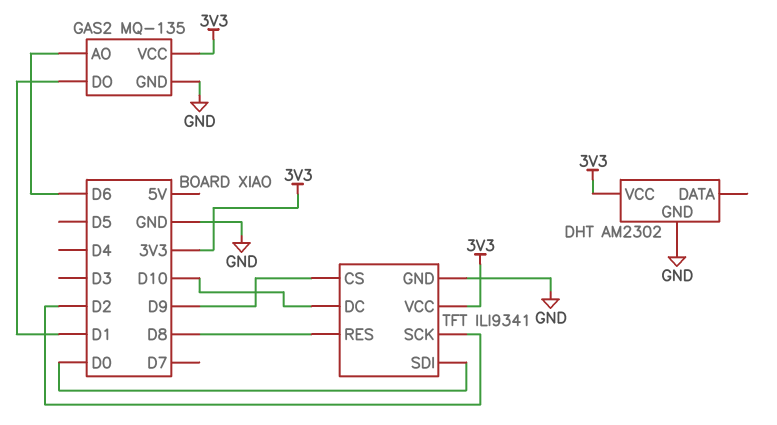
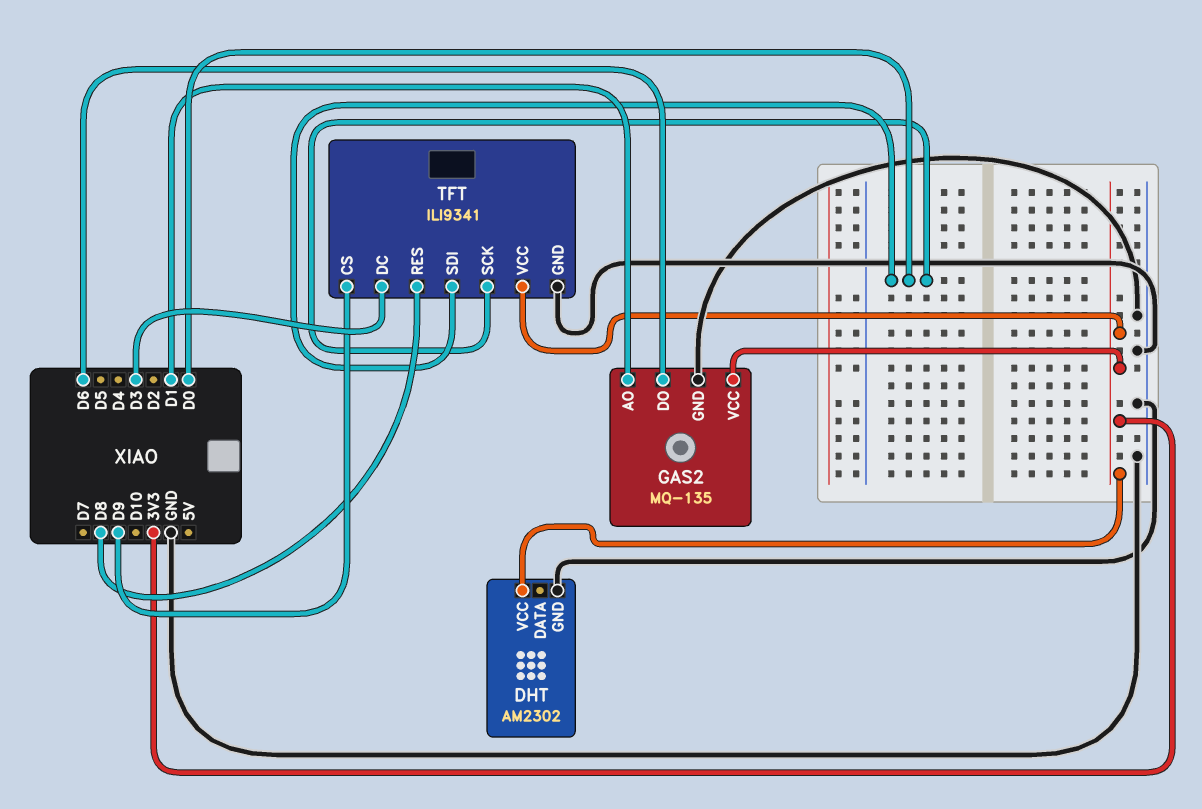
GAS2 pin AO: D6 -> D1
GAS2 pin DO: D1 -> D6
TFT pin DC: D10 -> D3
TFT pin SCK: D2 -> D0

